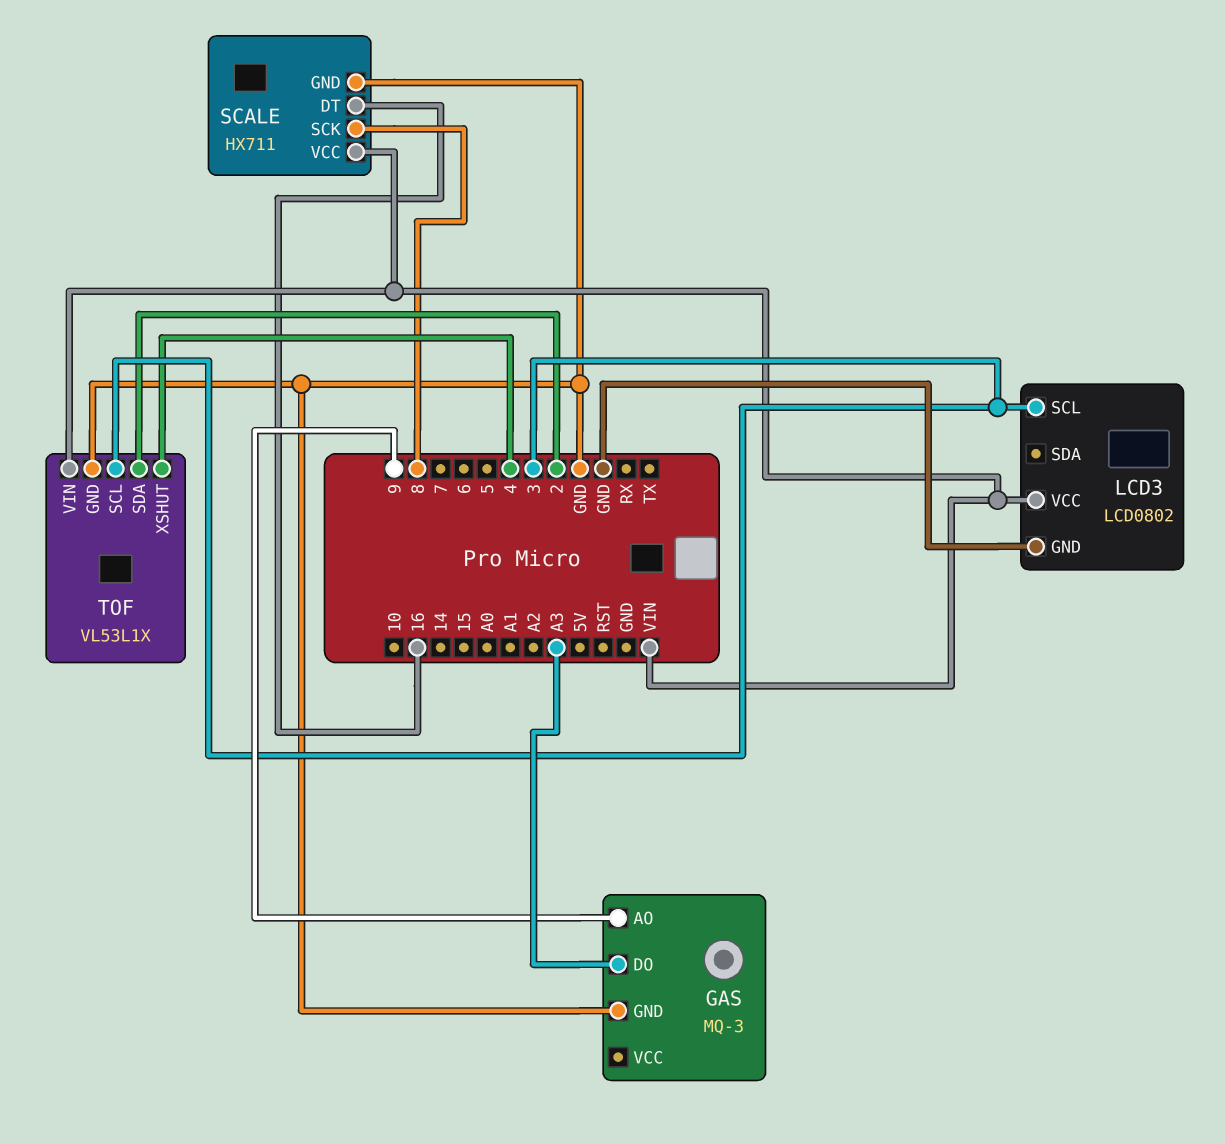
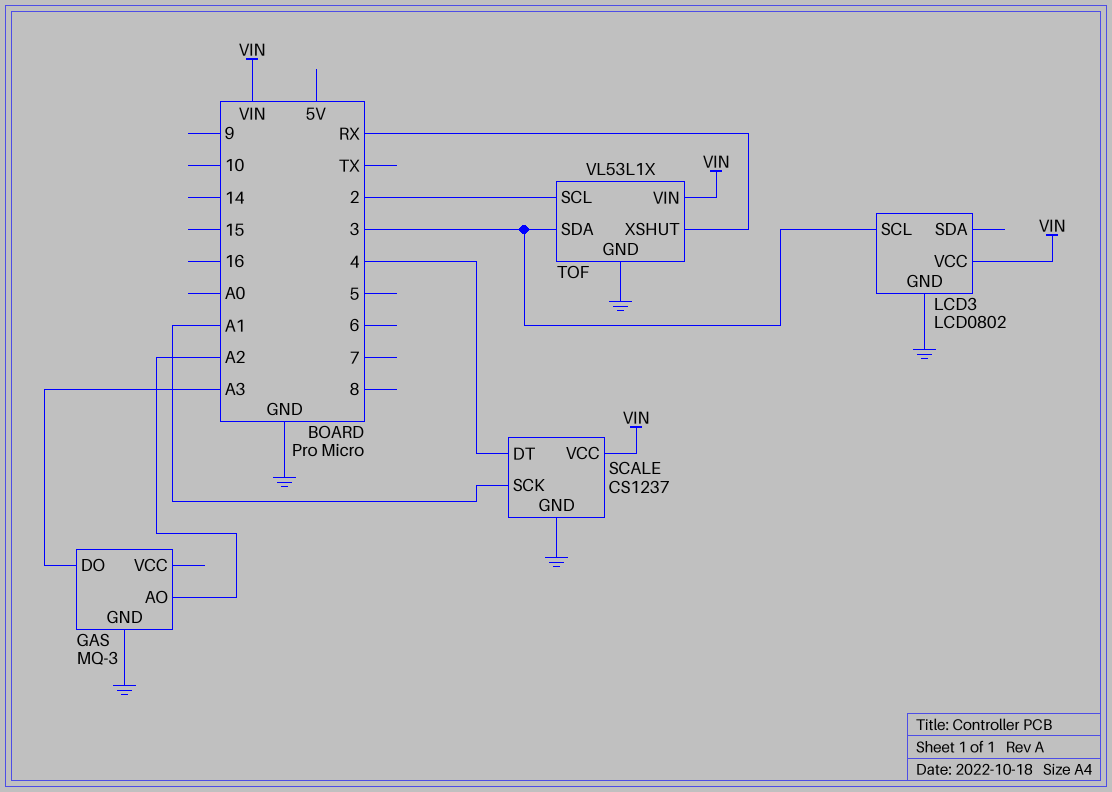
GAS pin AO: 9 -> A2
SCALE: HX711 -> CS1237
SCALE pin DT: 16 -> 4
SCALE pin SCK: 8 -> A1
TOF pin SCL: 3 -> 2
TOF pin SDA: 2 -> 3
TOF pin XSHUT: 4 -> RX

